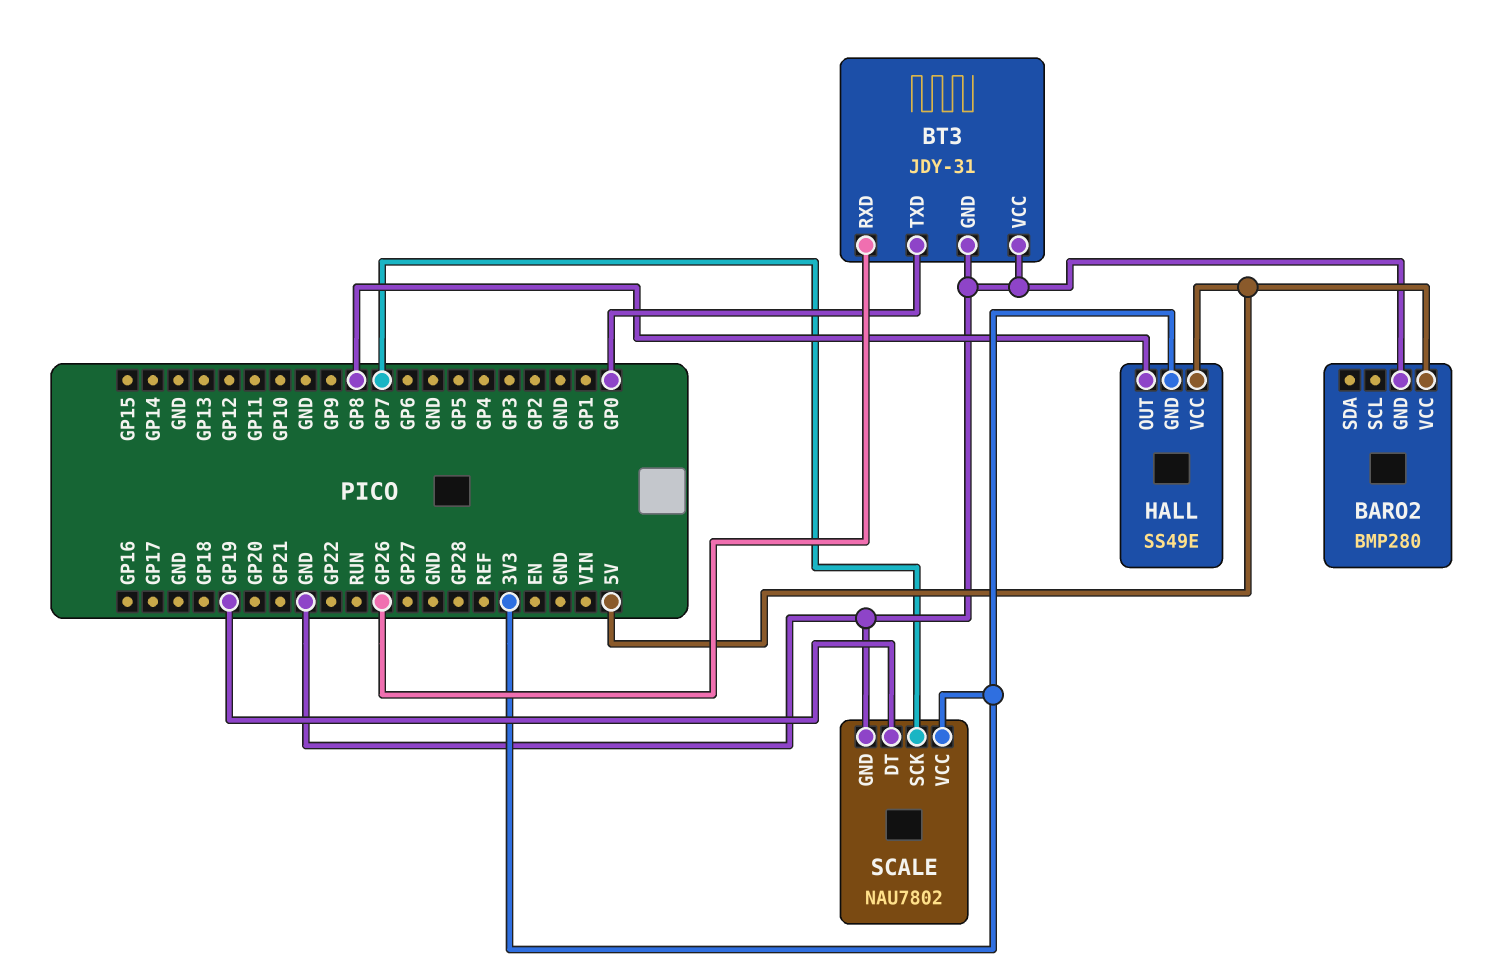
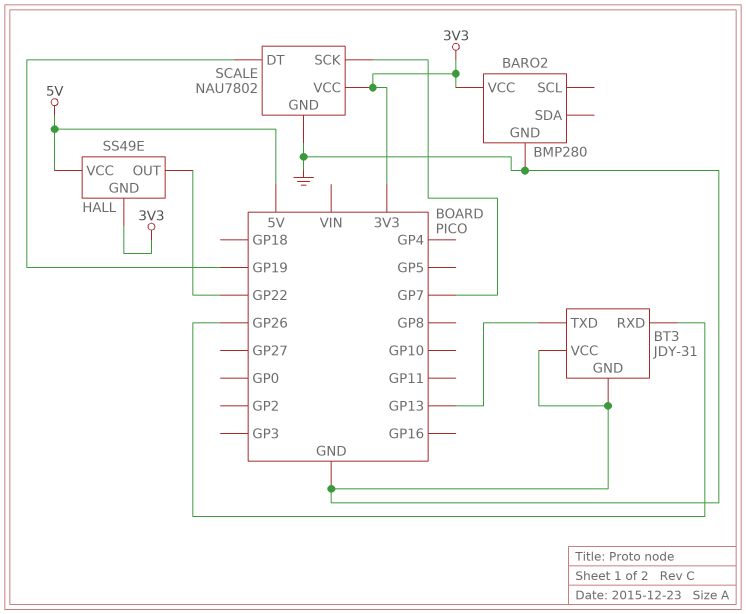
BARO2 pin VCC: 5V -> 3V3
BT3 pin TXD: GP0 -> GP13
HALL pin OUT: GP8 -> GP22

